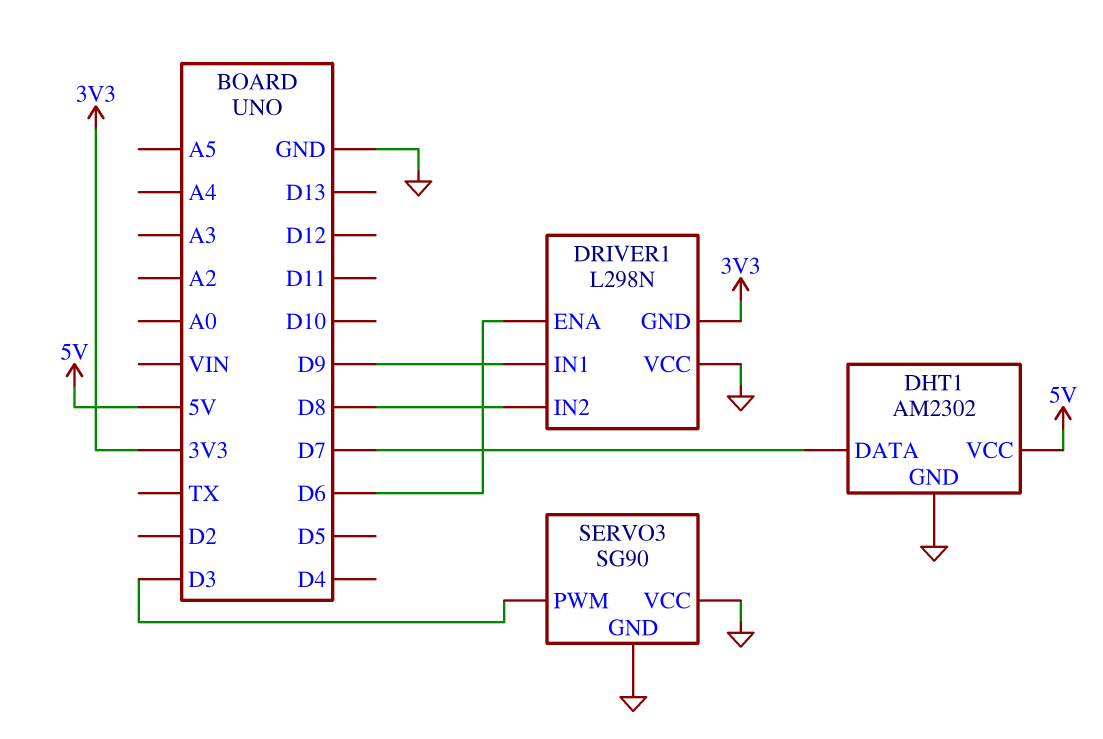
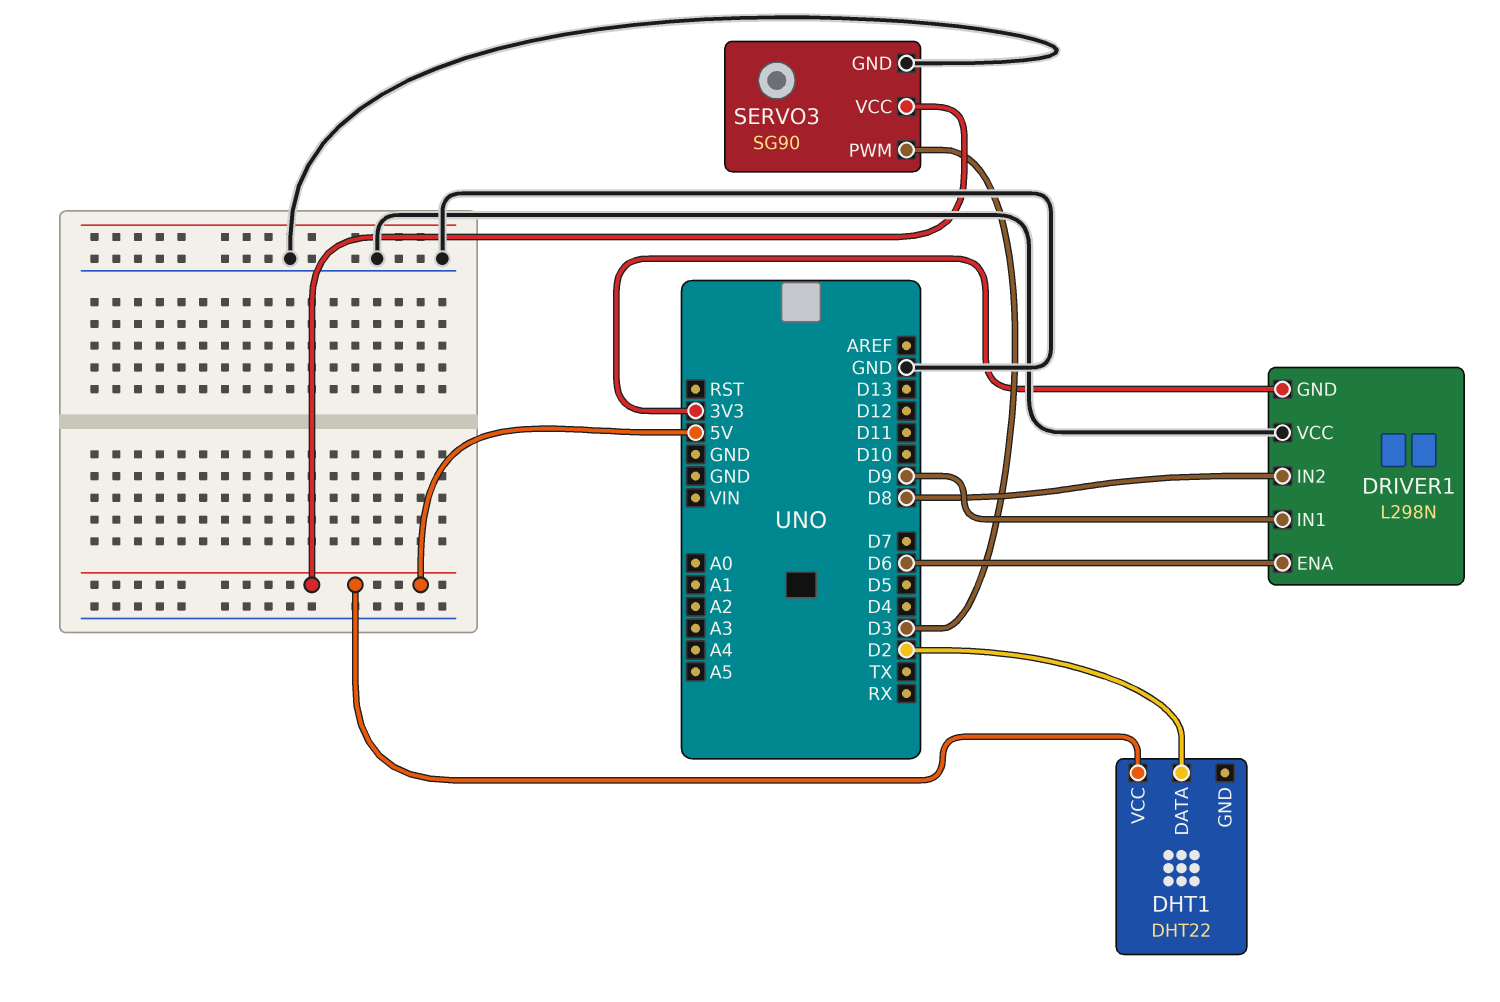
DHT1: AM2302 -> DHT22
DHT1 pin DATA: D7 -> D2
DHT1 pin GND: GND -> none
SERVO3 pin VCC: GND -> 5V

